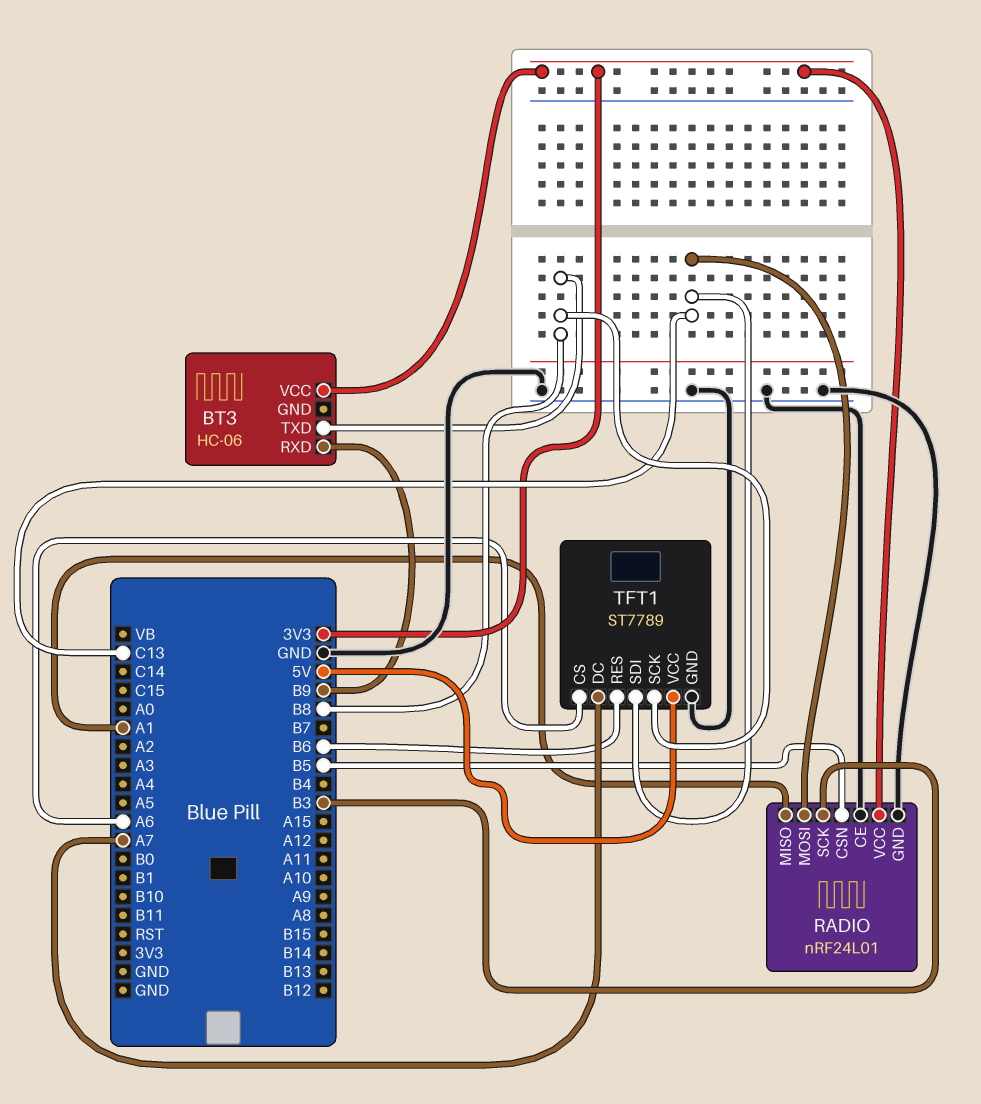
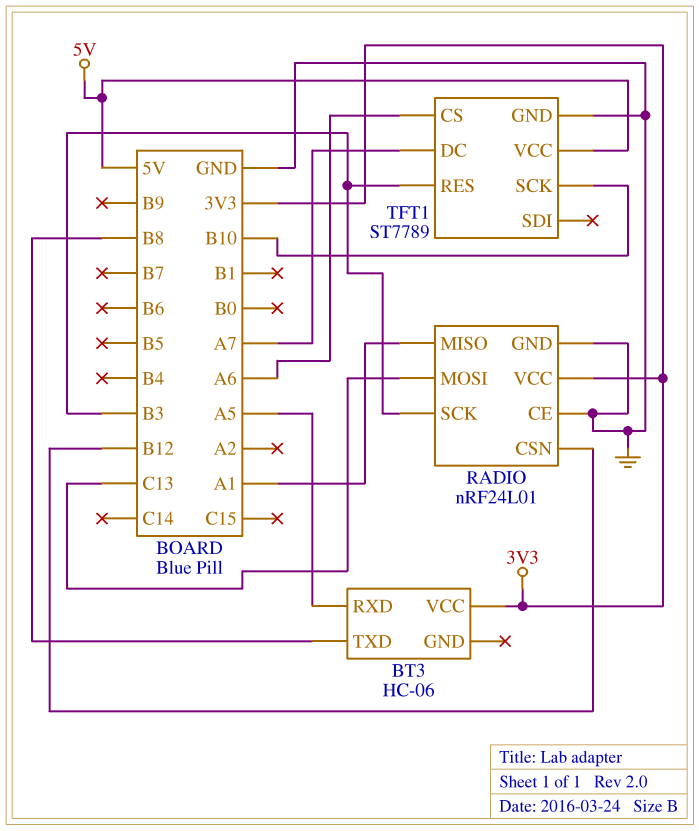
BT3 pin RXD: B9 -> A5
RADIO pin CSN: B5 -> B12
TFT1 pin RES: B6 -> B3
TFT1 pin SCK: B8 -> B10
TFT1 pin SDI: C13 -> none

